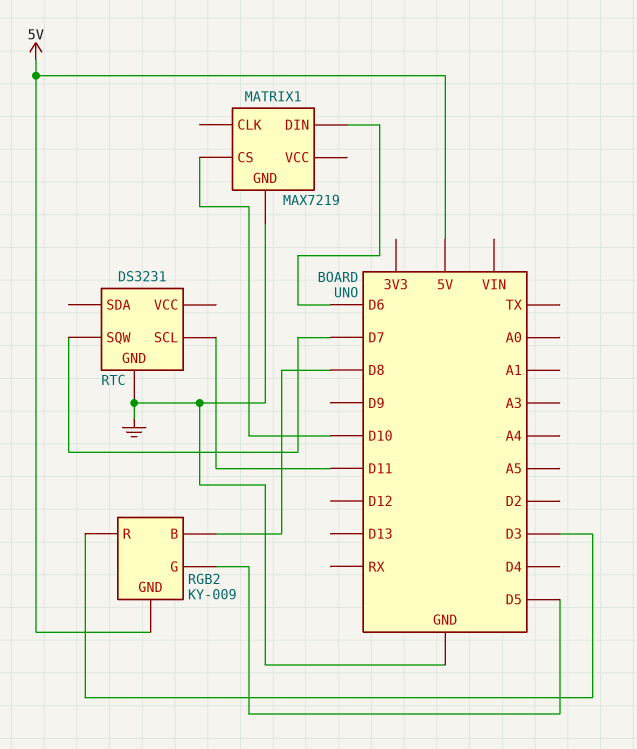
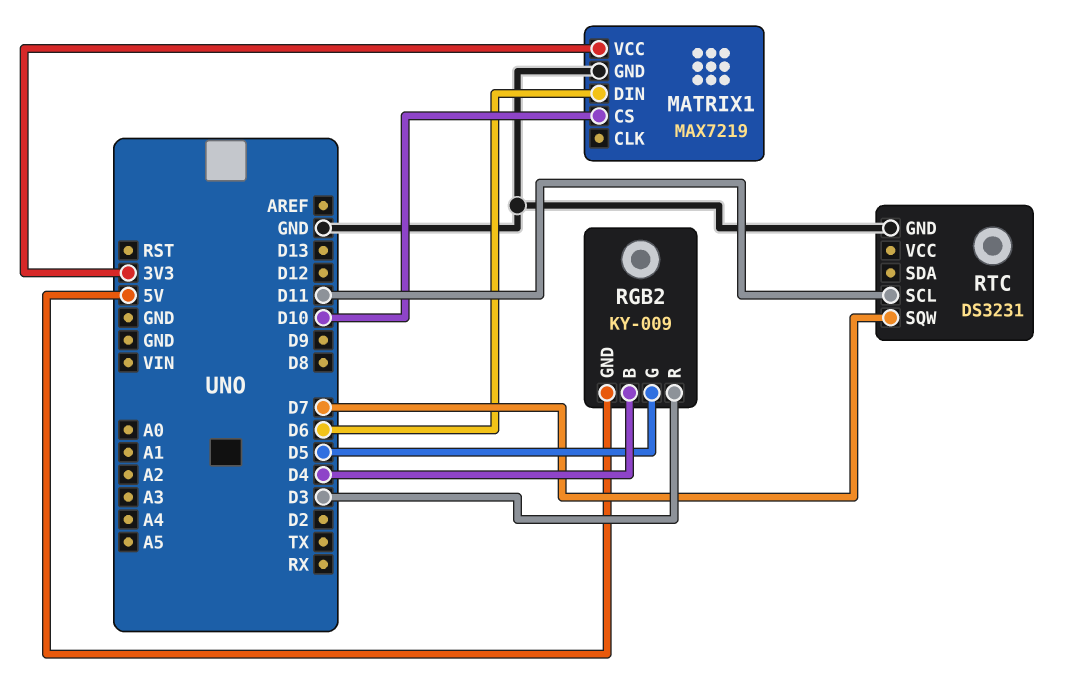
MATRIX1 pin VCC: none -> 3V3
RGB2 pin B: D8 -> D4

